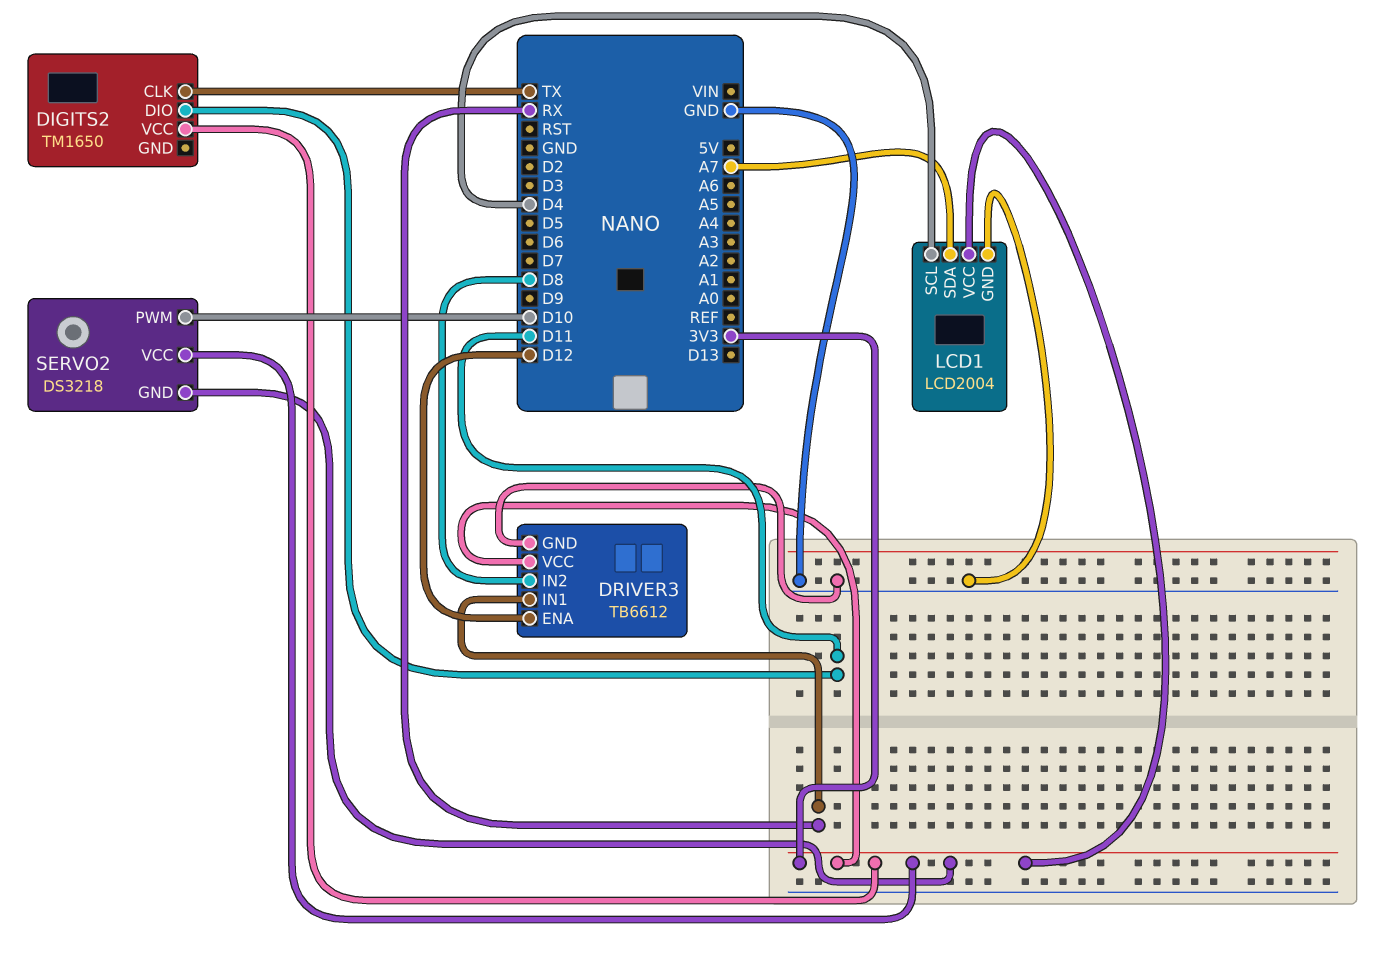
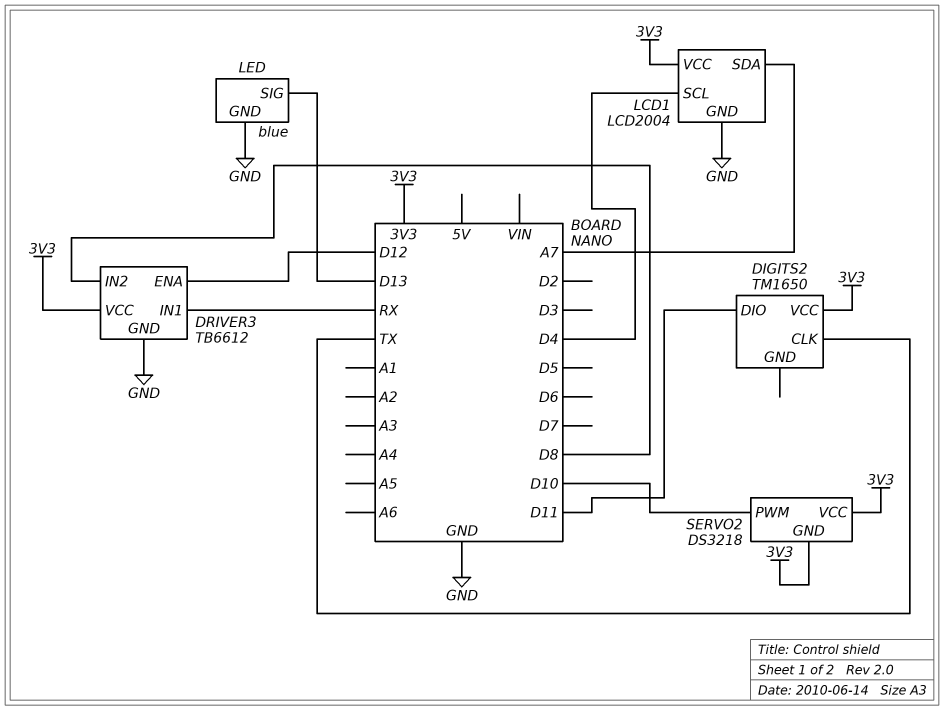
LED: none -> blue
LED pin GND: none -> GND
LED pin SIG: none -> D13

